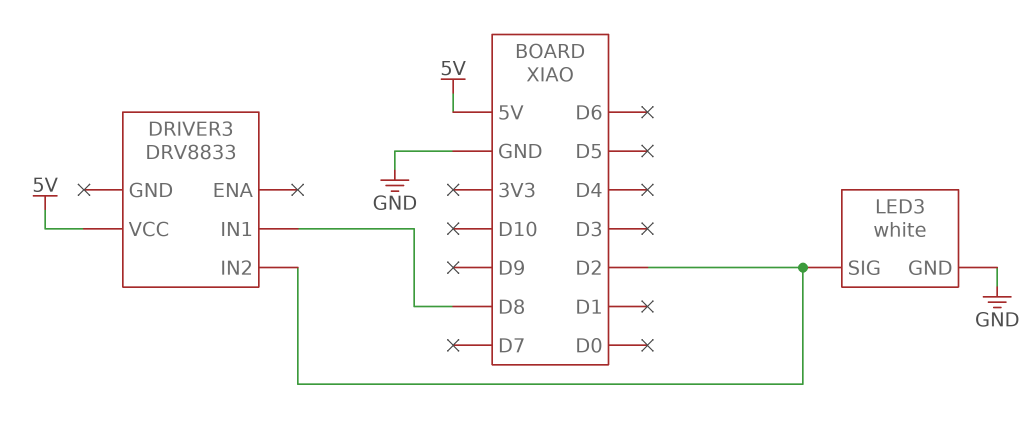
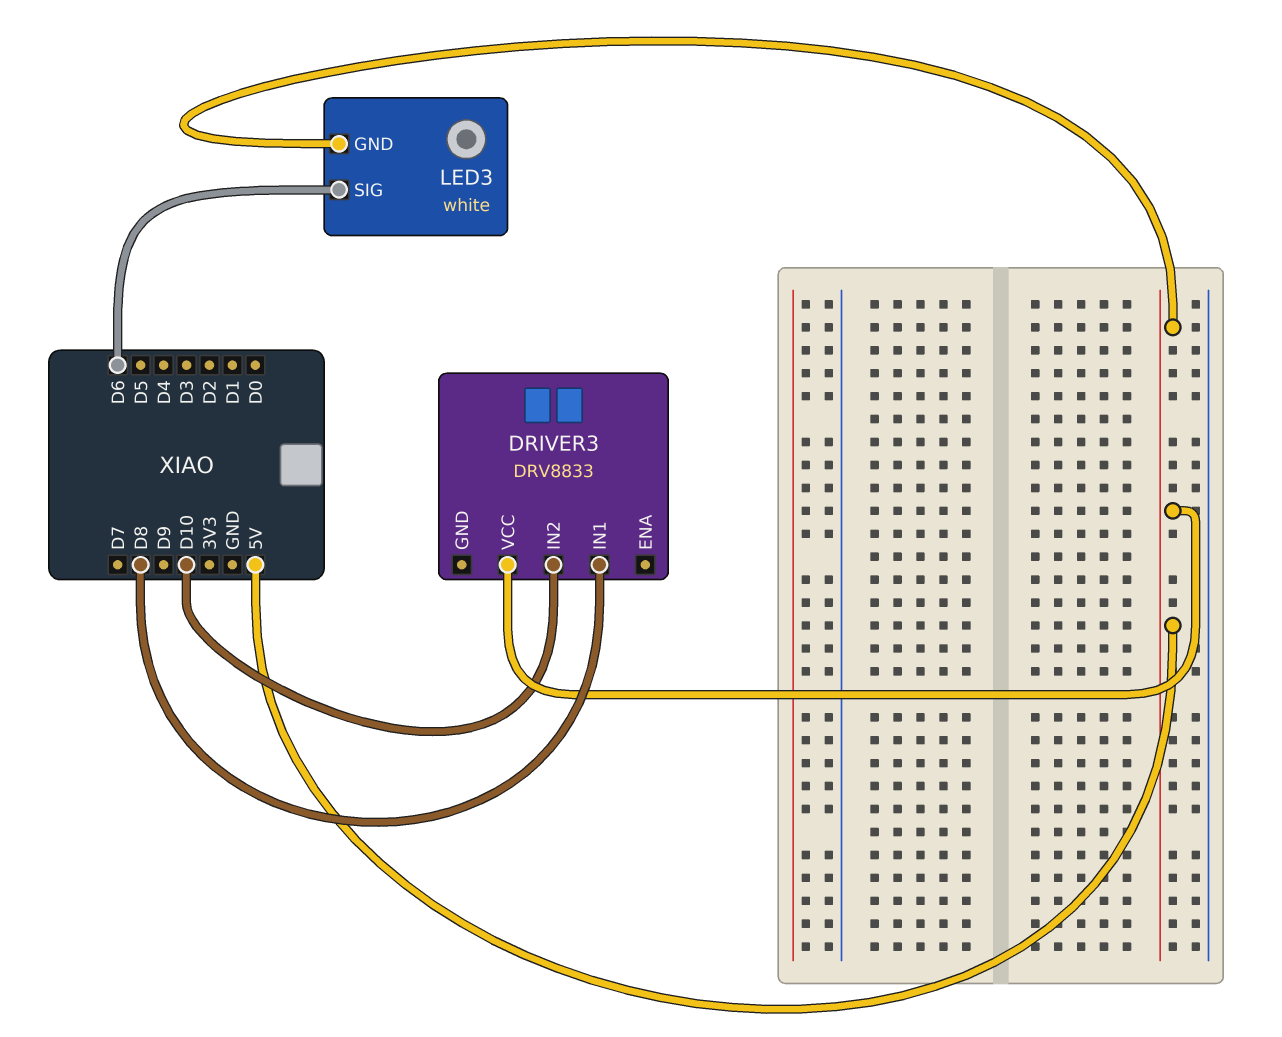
DRIVER3 pin IN2: D2 -> D10
LED3 pin GND: GND -> 5V
LED3 pin SIG: D2 -> D6

